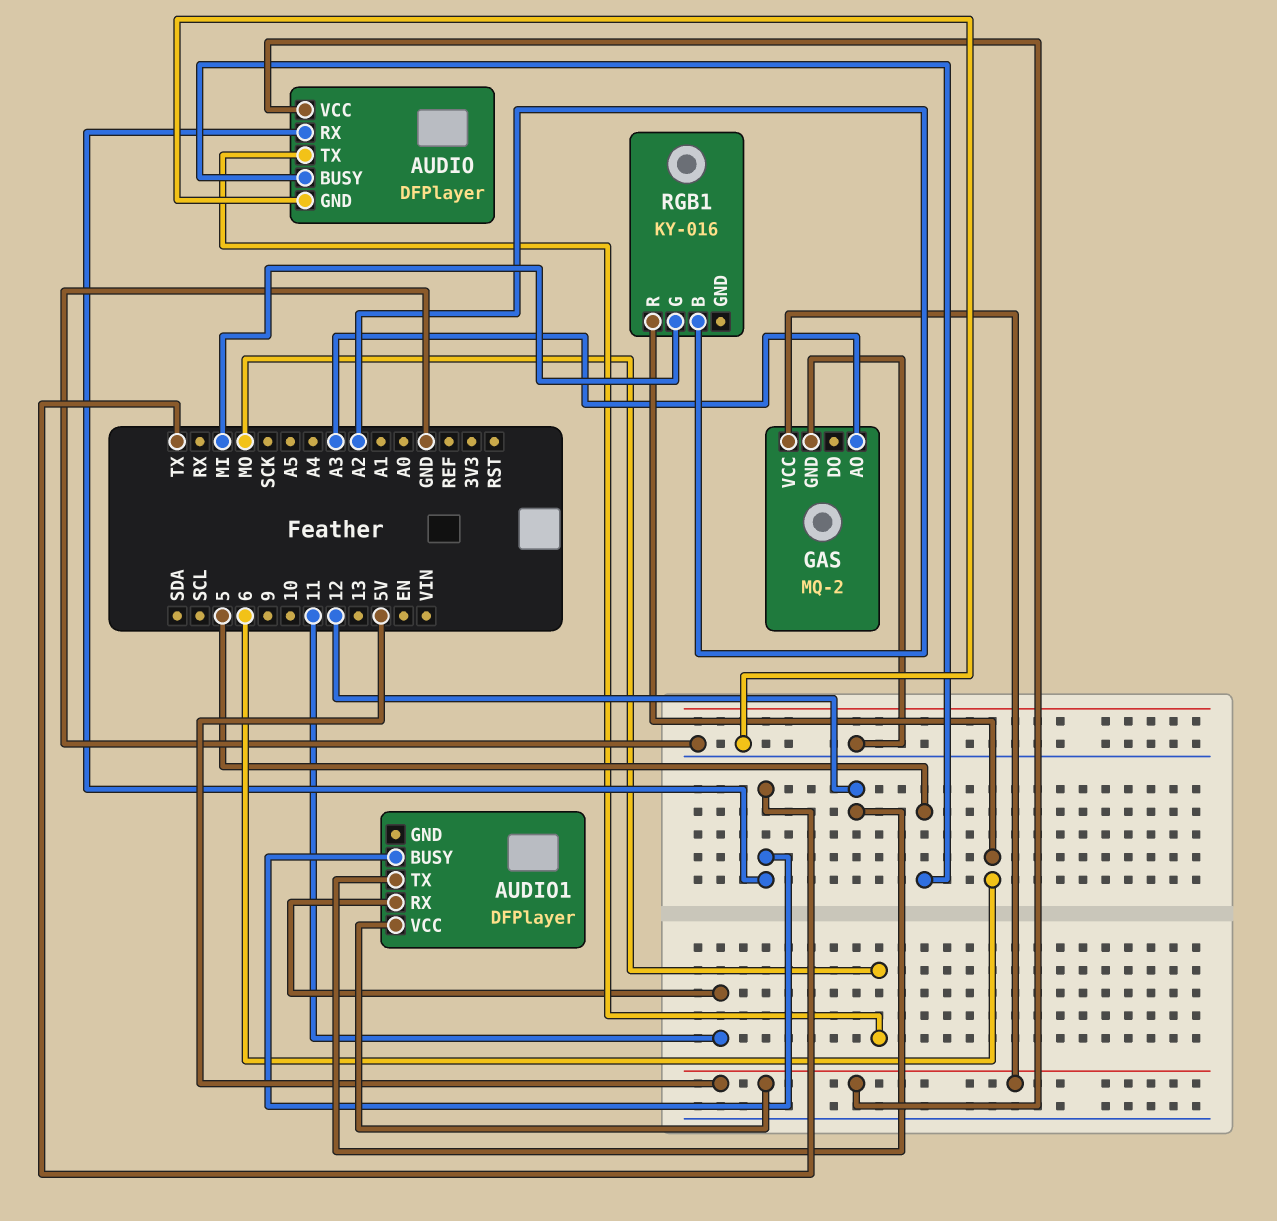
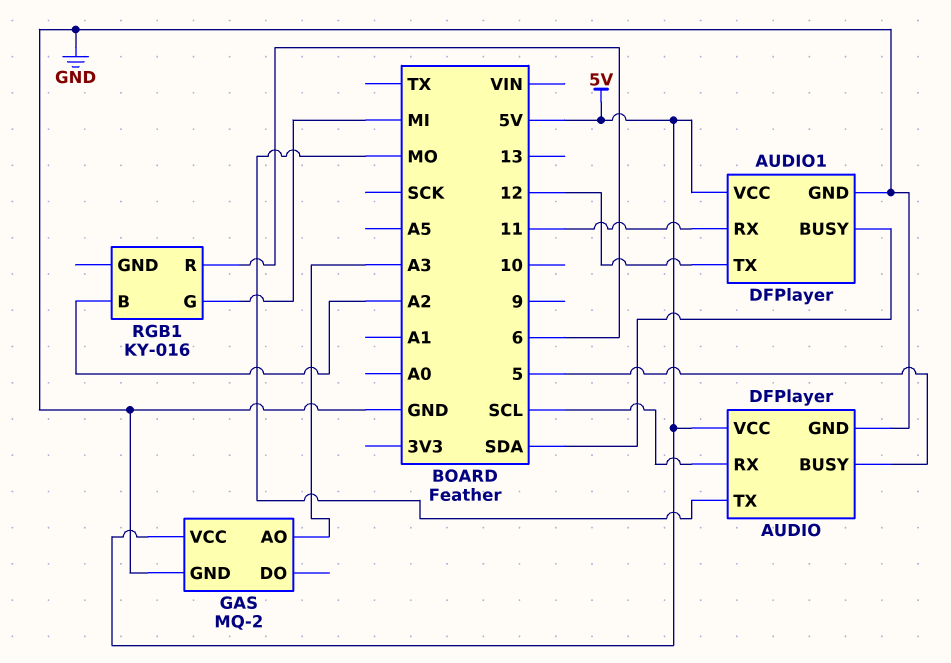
AUDIO pin RX: TX -> SCL
AUDIO1 pin BUSY: TX -> SDA
AUDIO1 pin GND: none -> GND

